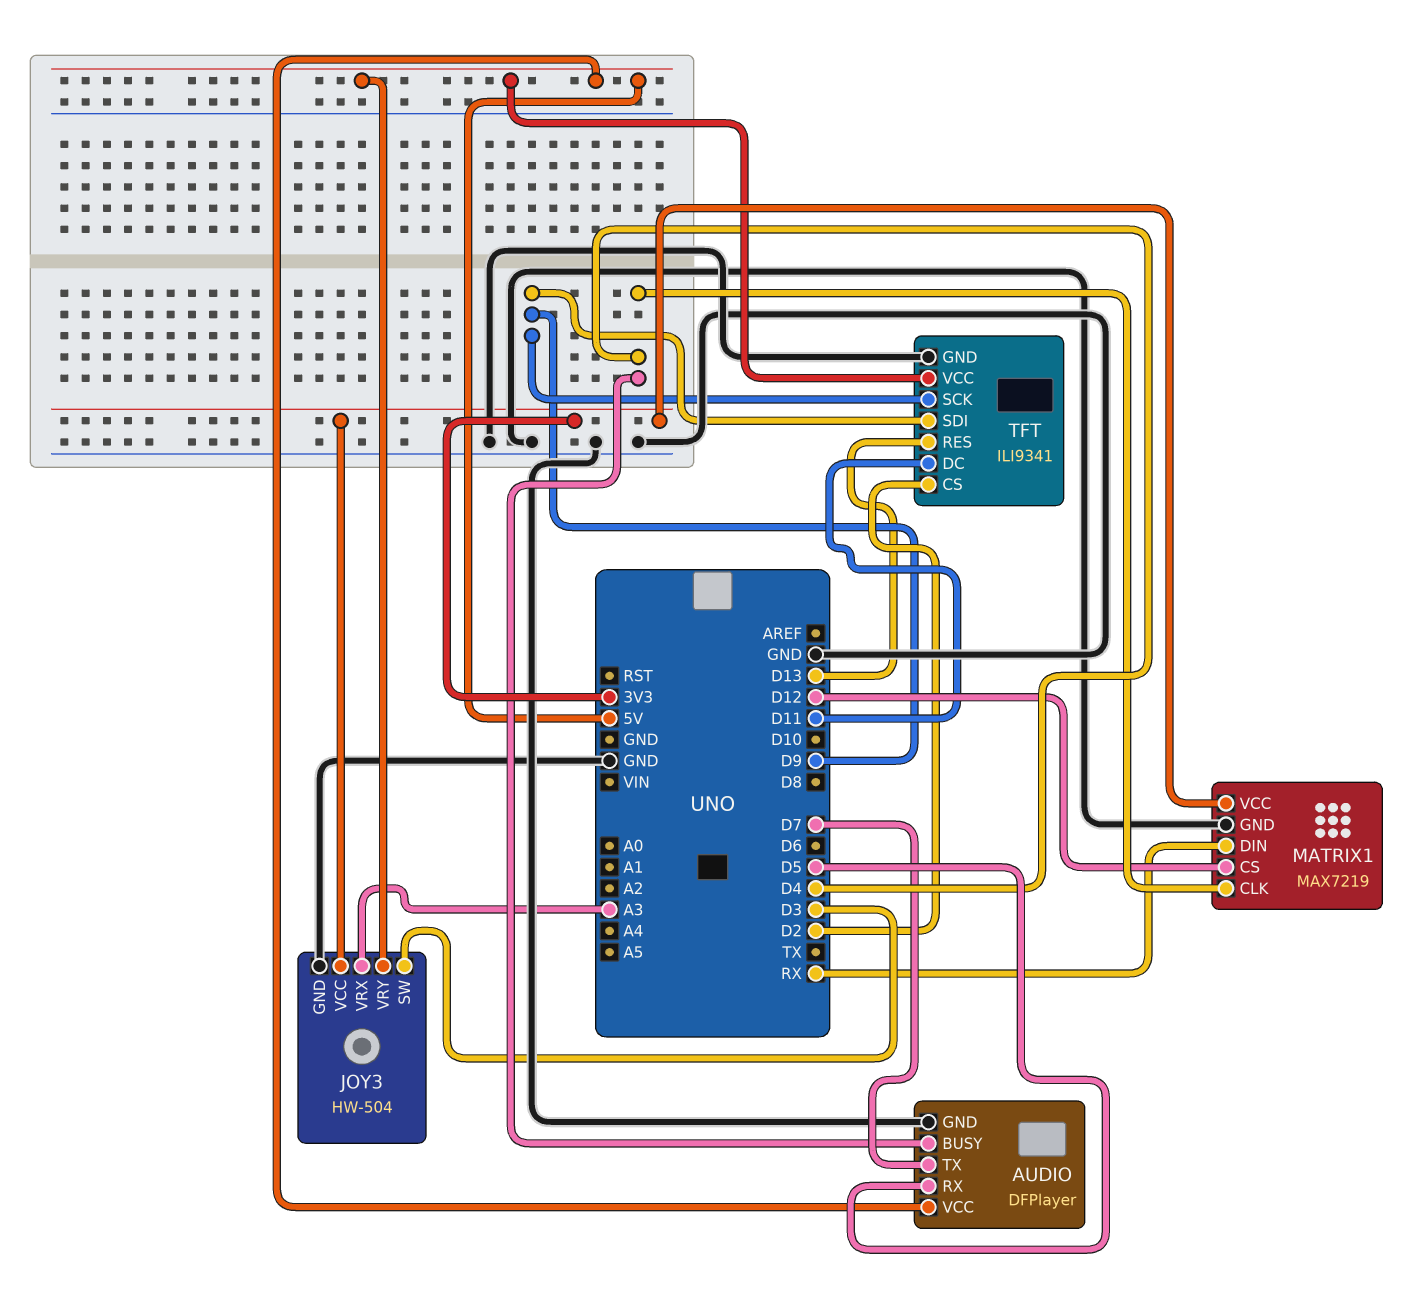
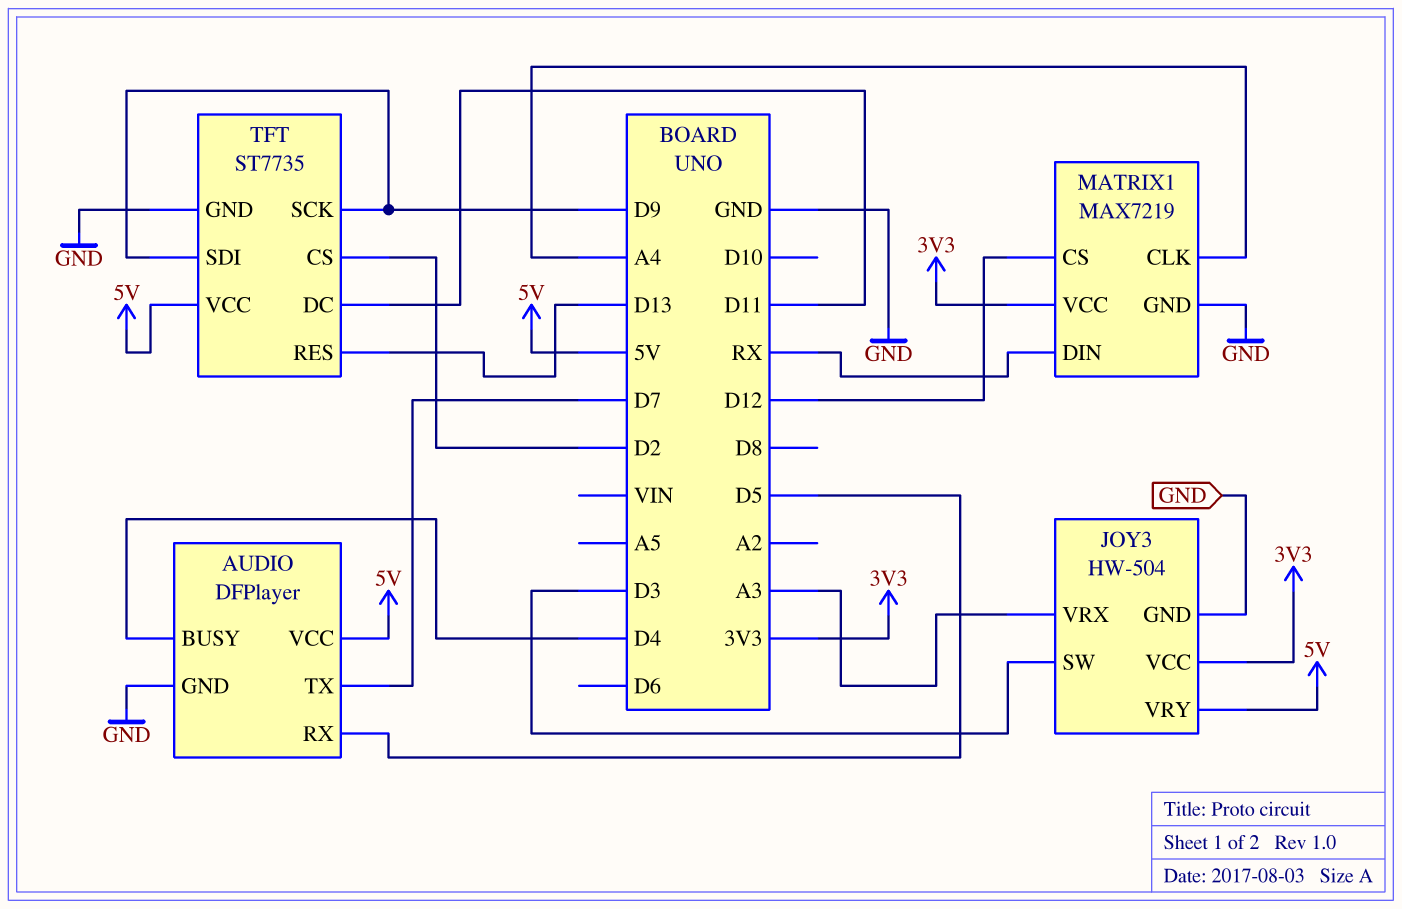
MATRIX1 pin CLK: D4 -> A4
TFT: ILI9341 -> ST7735

